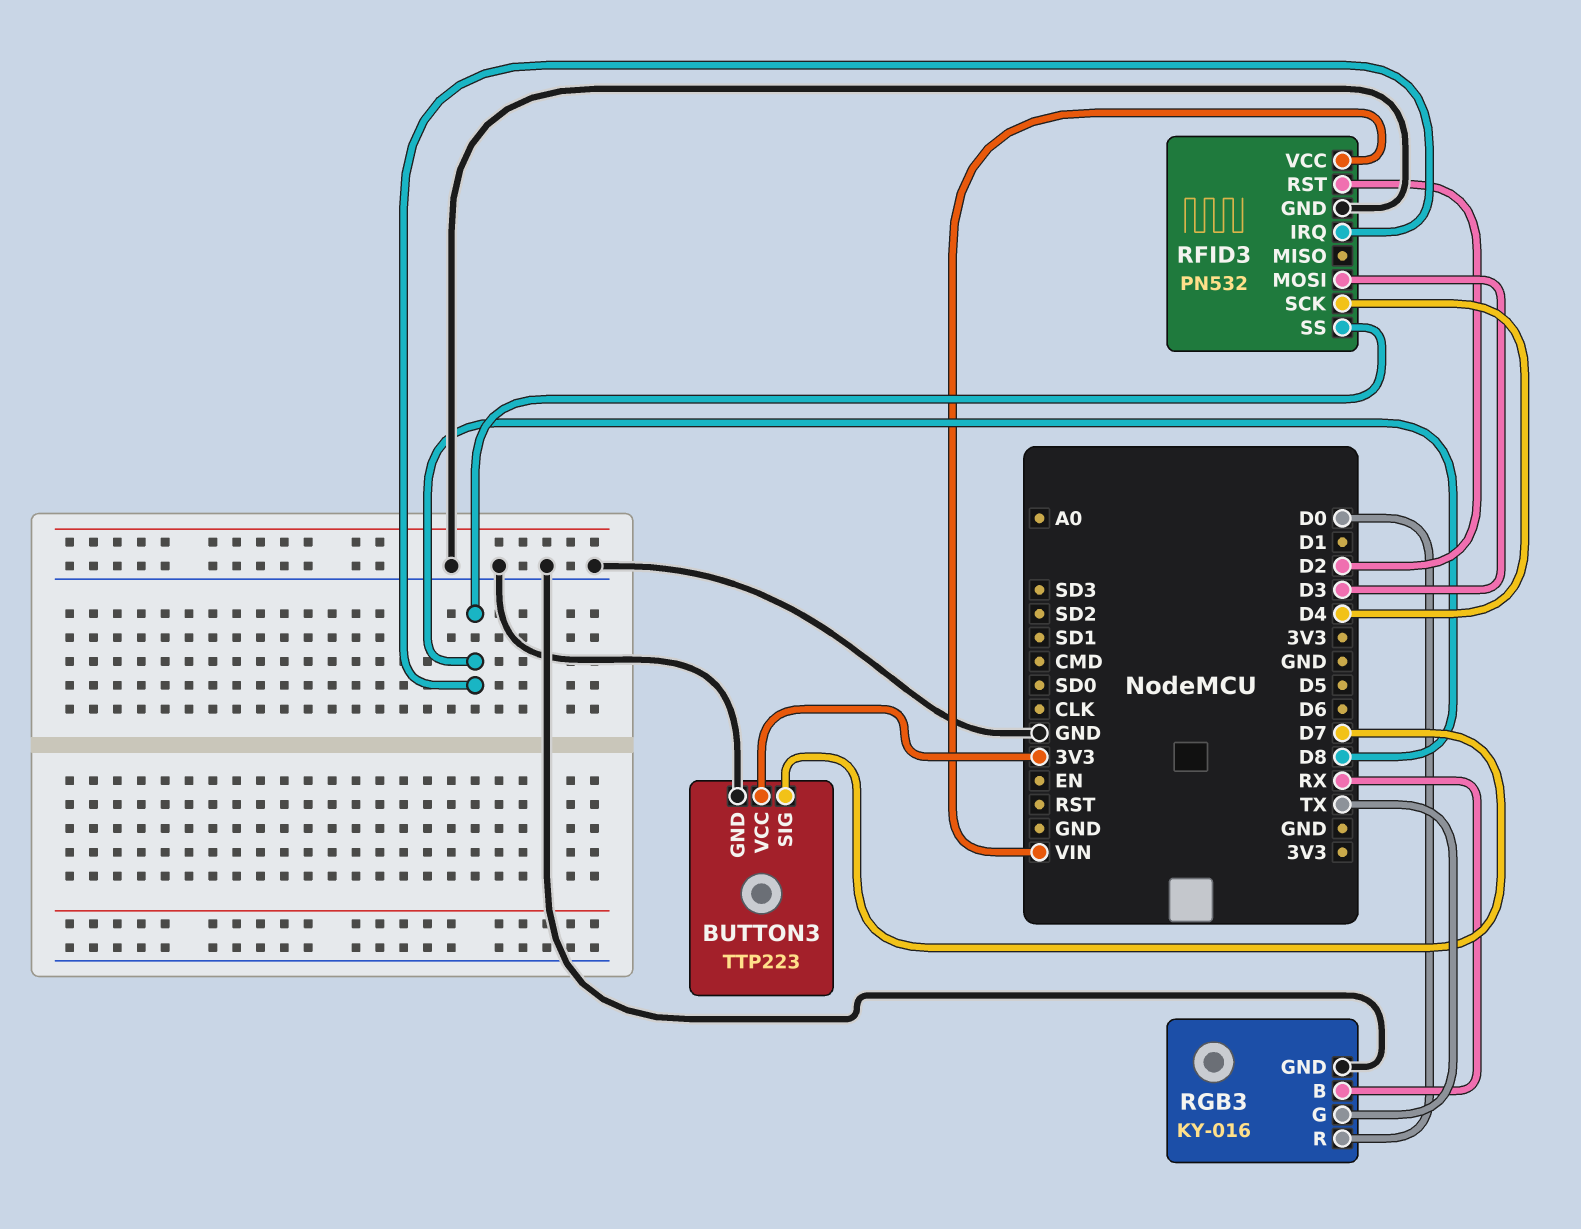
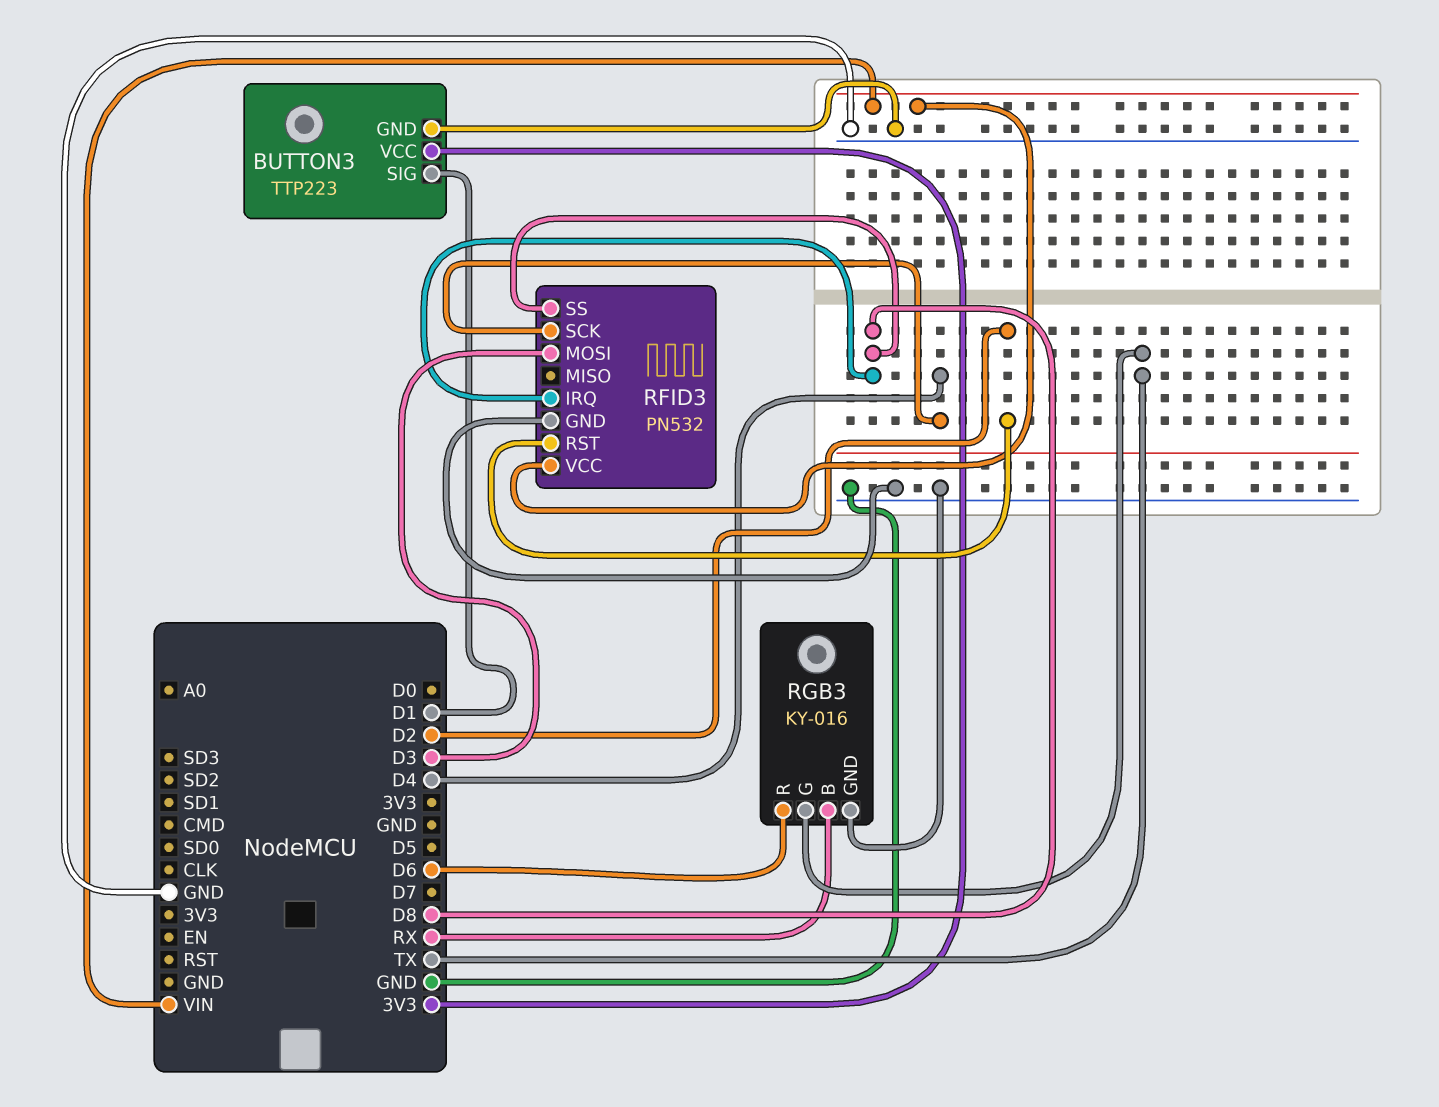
BUTTON3 pin SIG: D7 -> D1
RGB3 pin R: D0 -> D6

